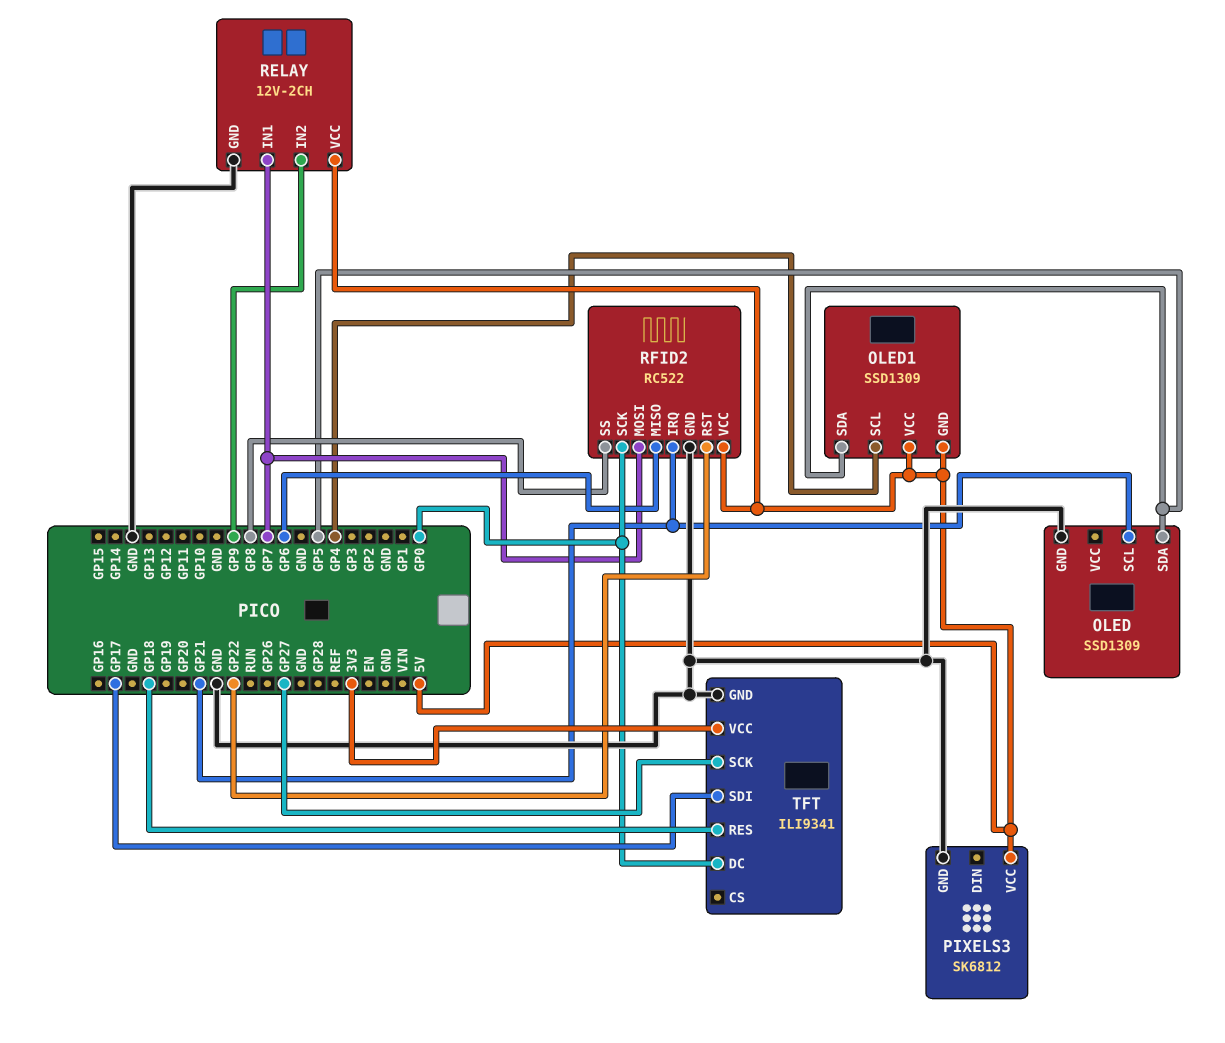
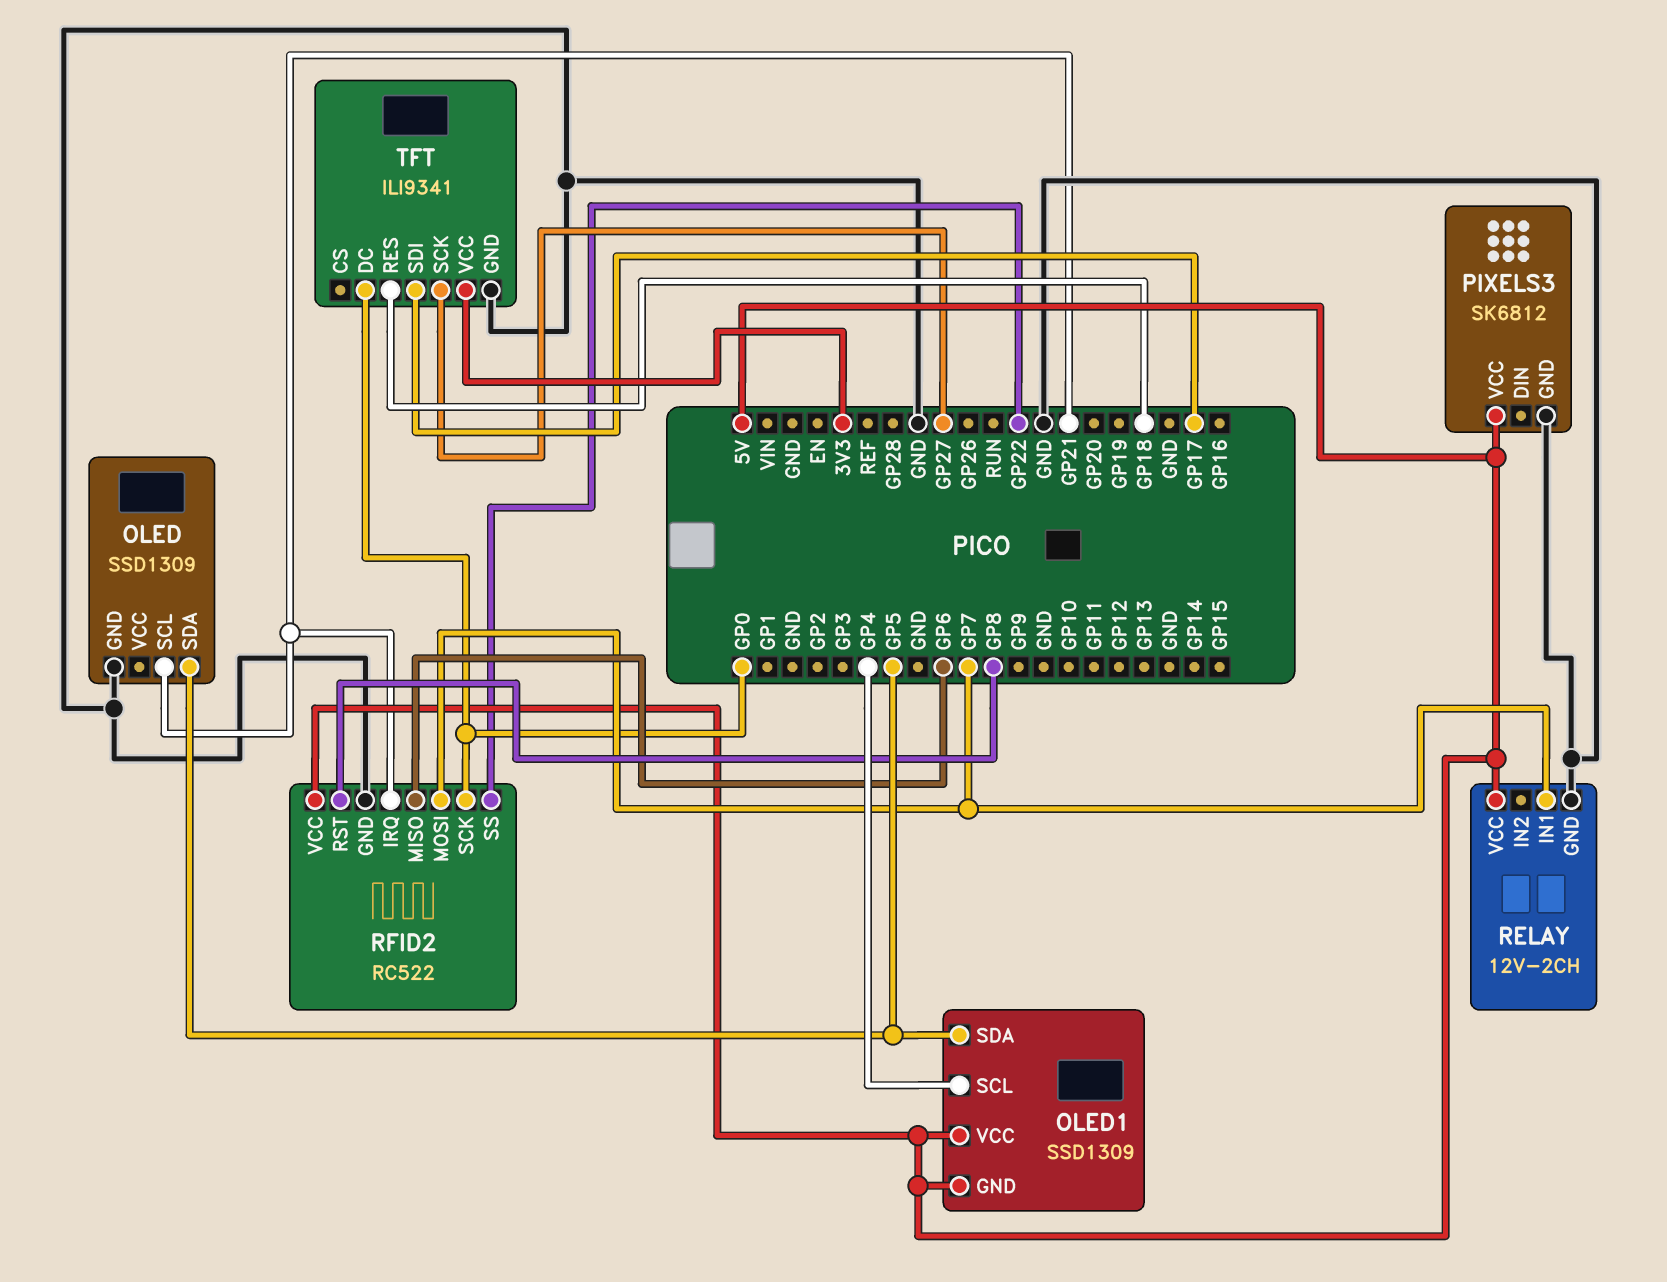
RELAY pin IN2: GP9 -> none
RFID2 pin RST: GP22 -> GP8
RFID2 pin SS: GP8 -> GP22

